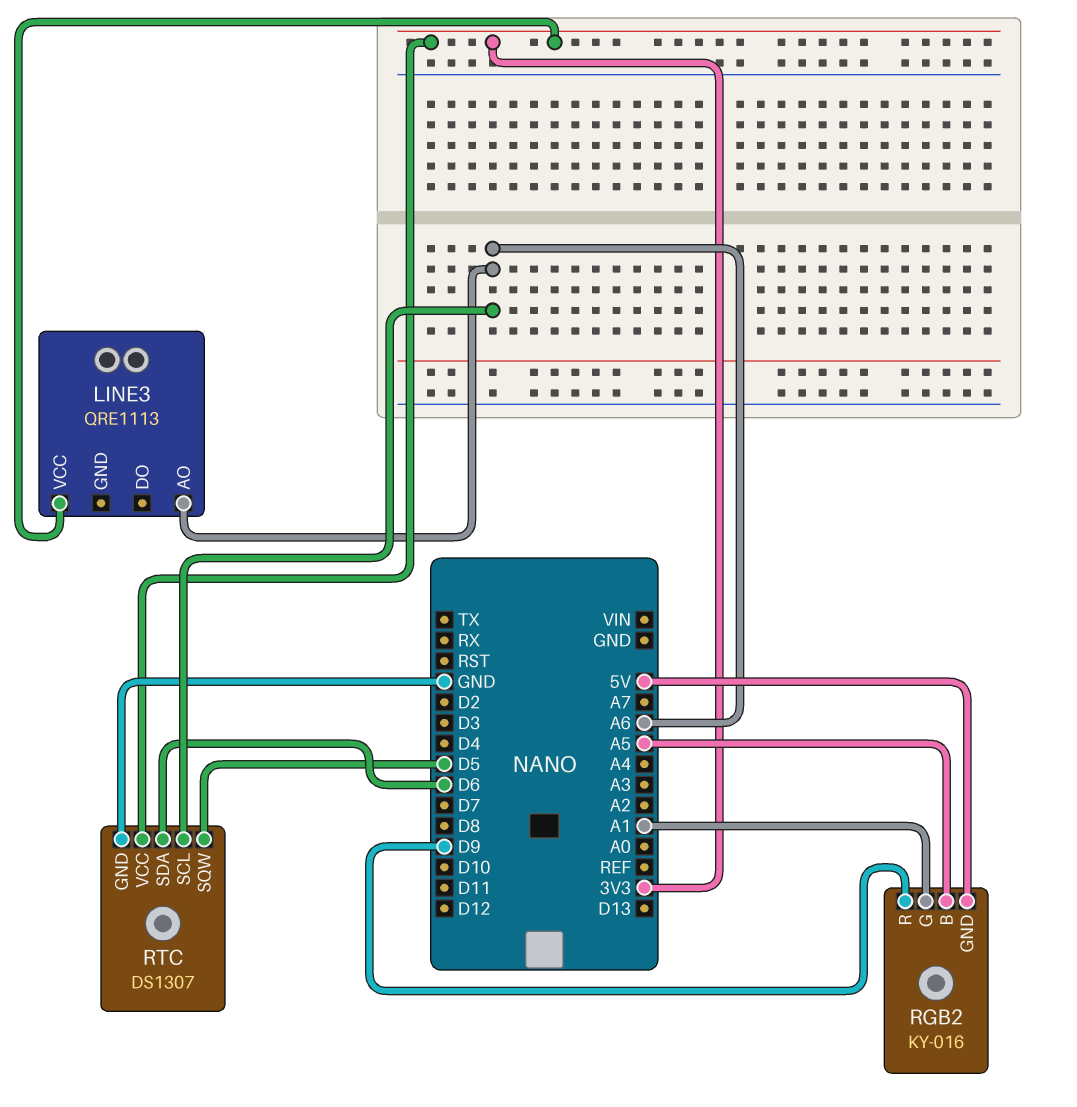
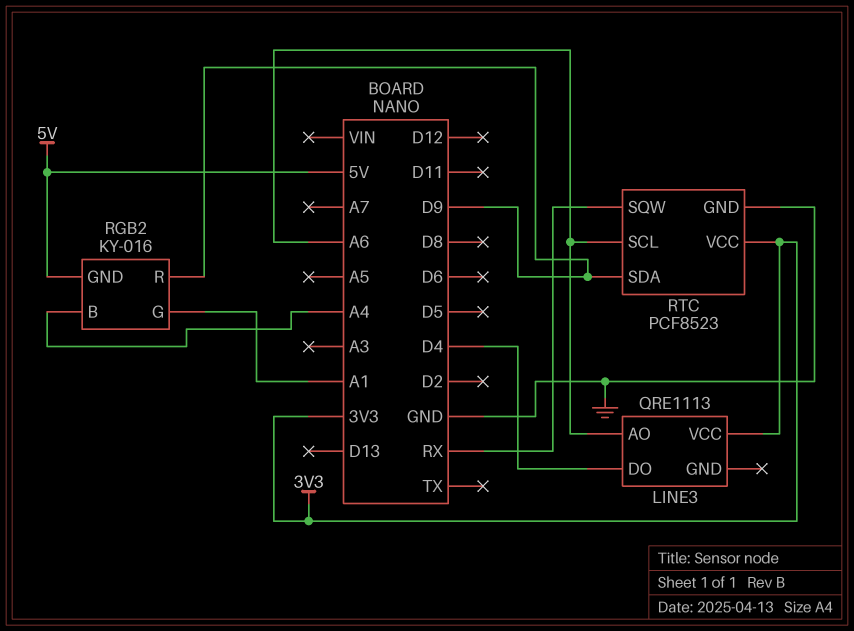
LINE3 pin DO: none -> D4
RGB2 pin B: A5 -> A4
RTC: DS1307 -> PCF8523
RTC pin SDA: D6 -> D9
RTC pin SQW: D5 -> RX

